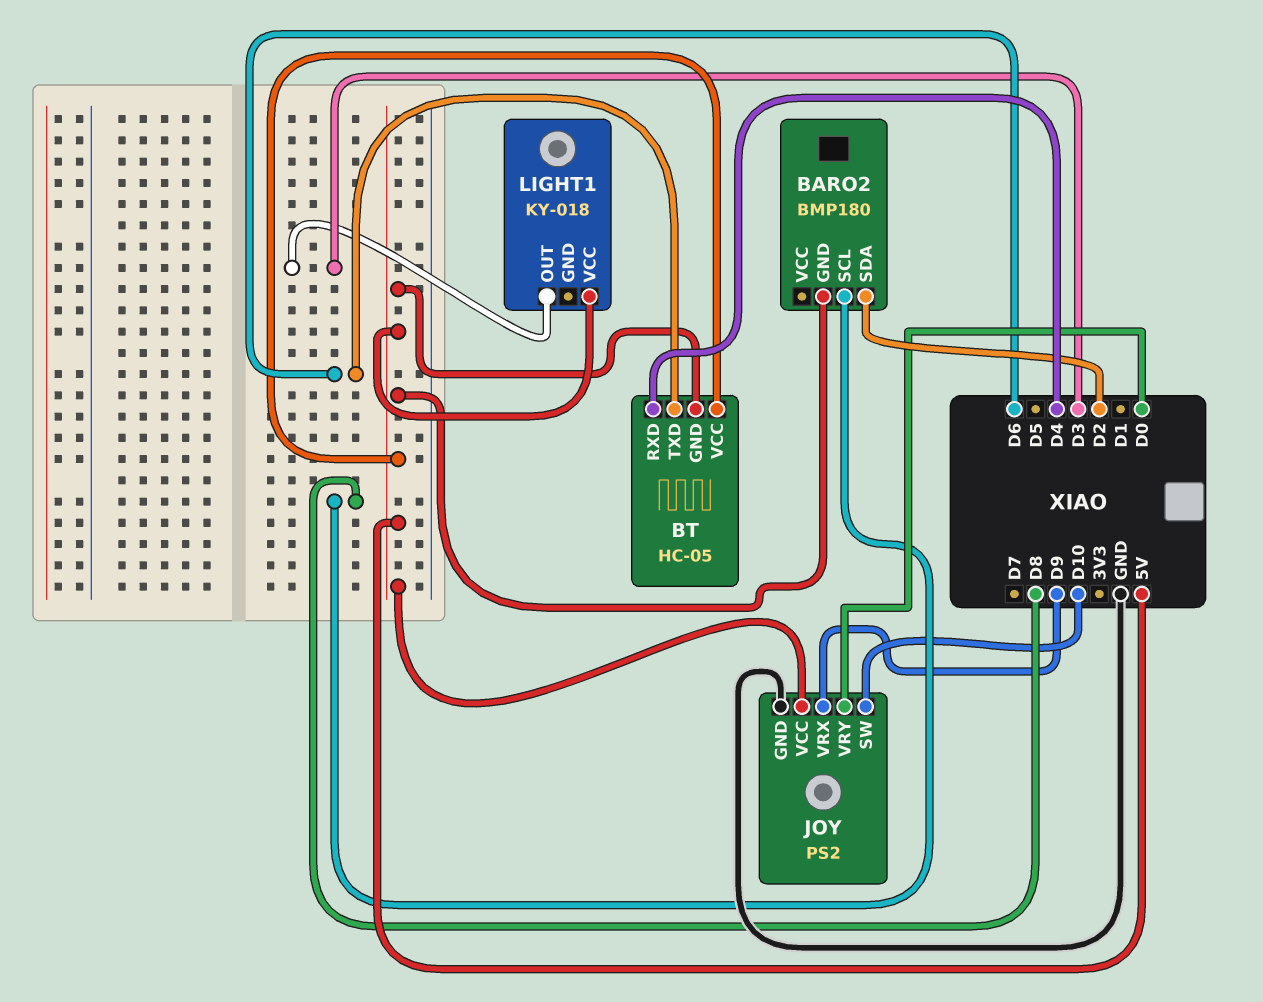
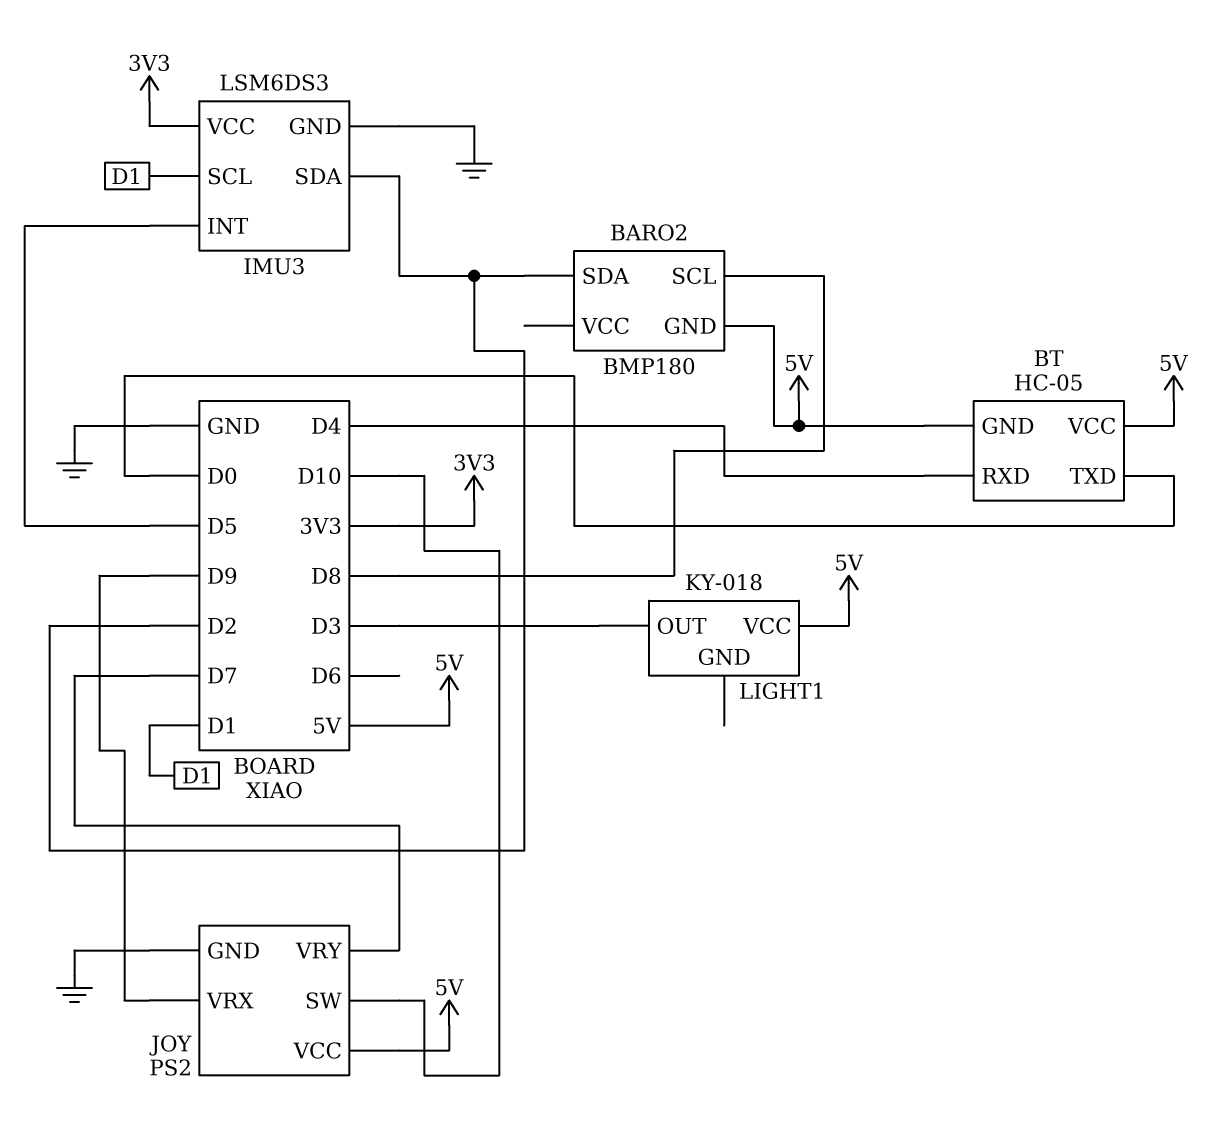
BT pin TXD: D6 -> D0
IMU3: none -> LSM6DS3
IMU3 pin GND: none -> GND
IMU3 pin INT: none -> D5
IMU3 pin SCL: none -> D1
IMU3 pin SDA: none -> D2
IMU3 pin VCC: none -> 3V3
JOY pin VRY: D0 -> D7

